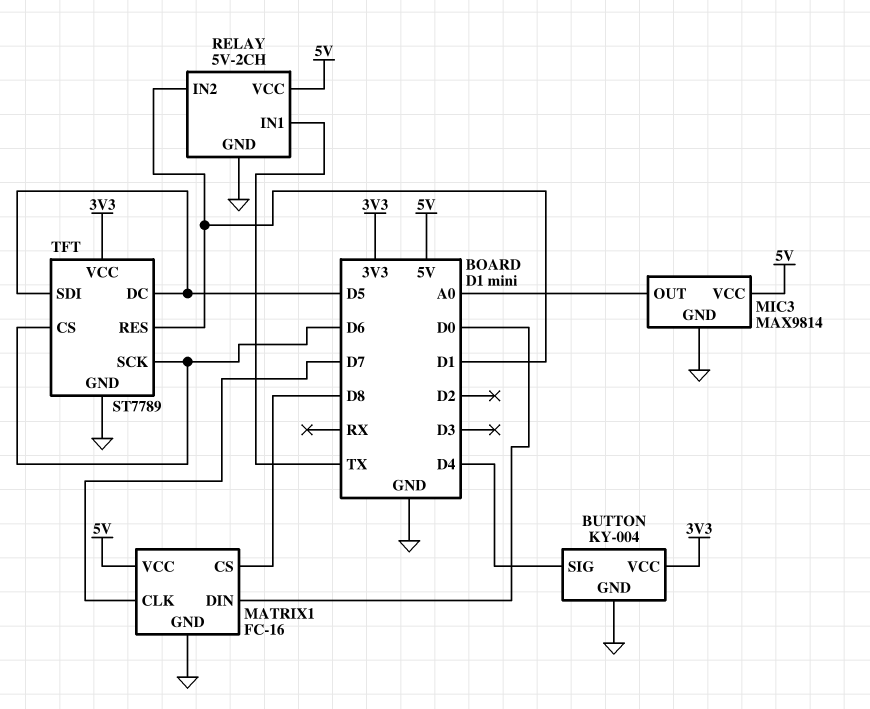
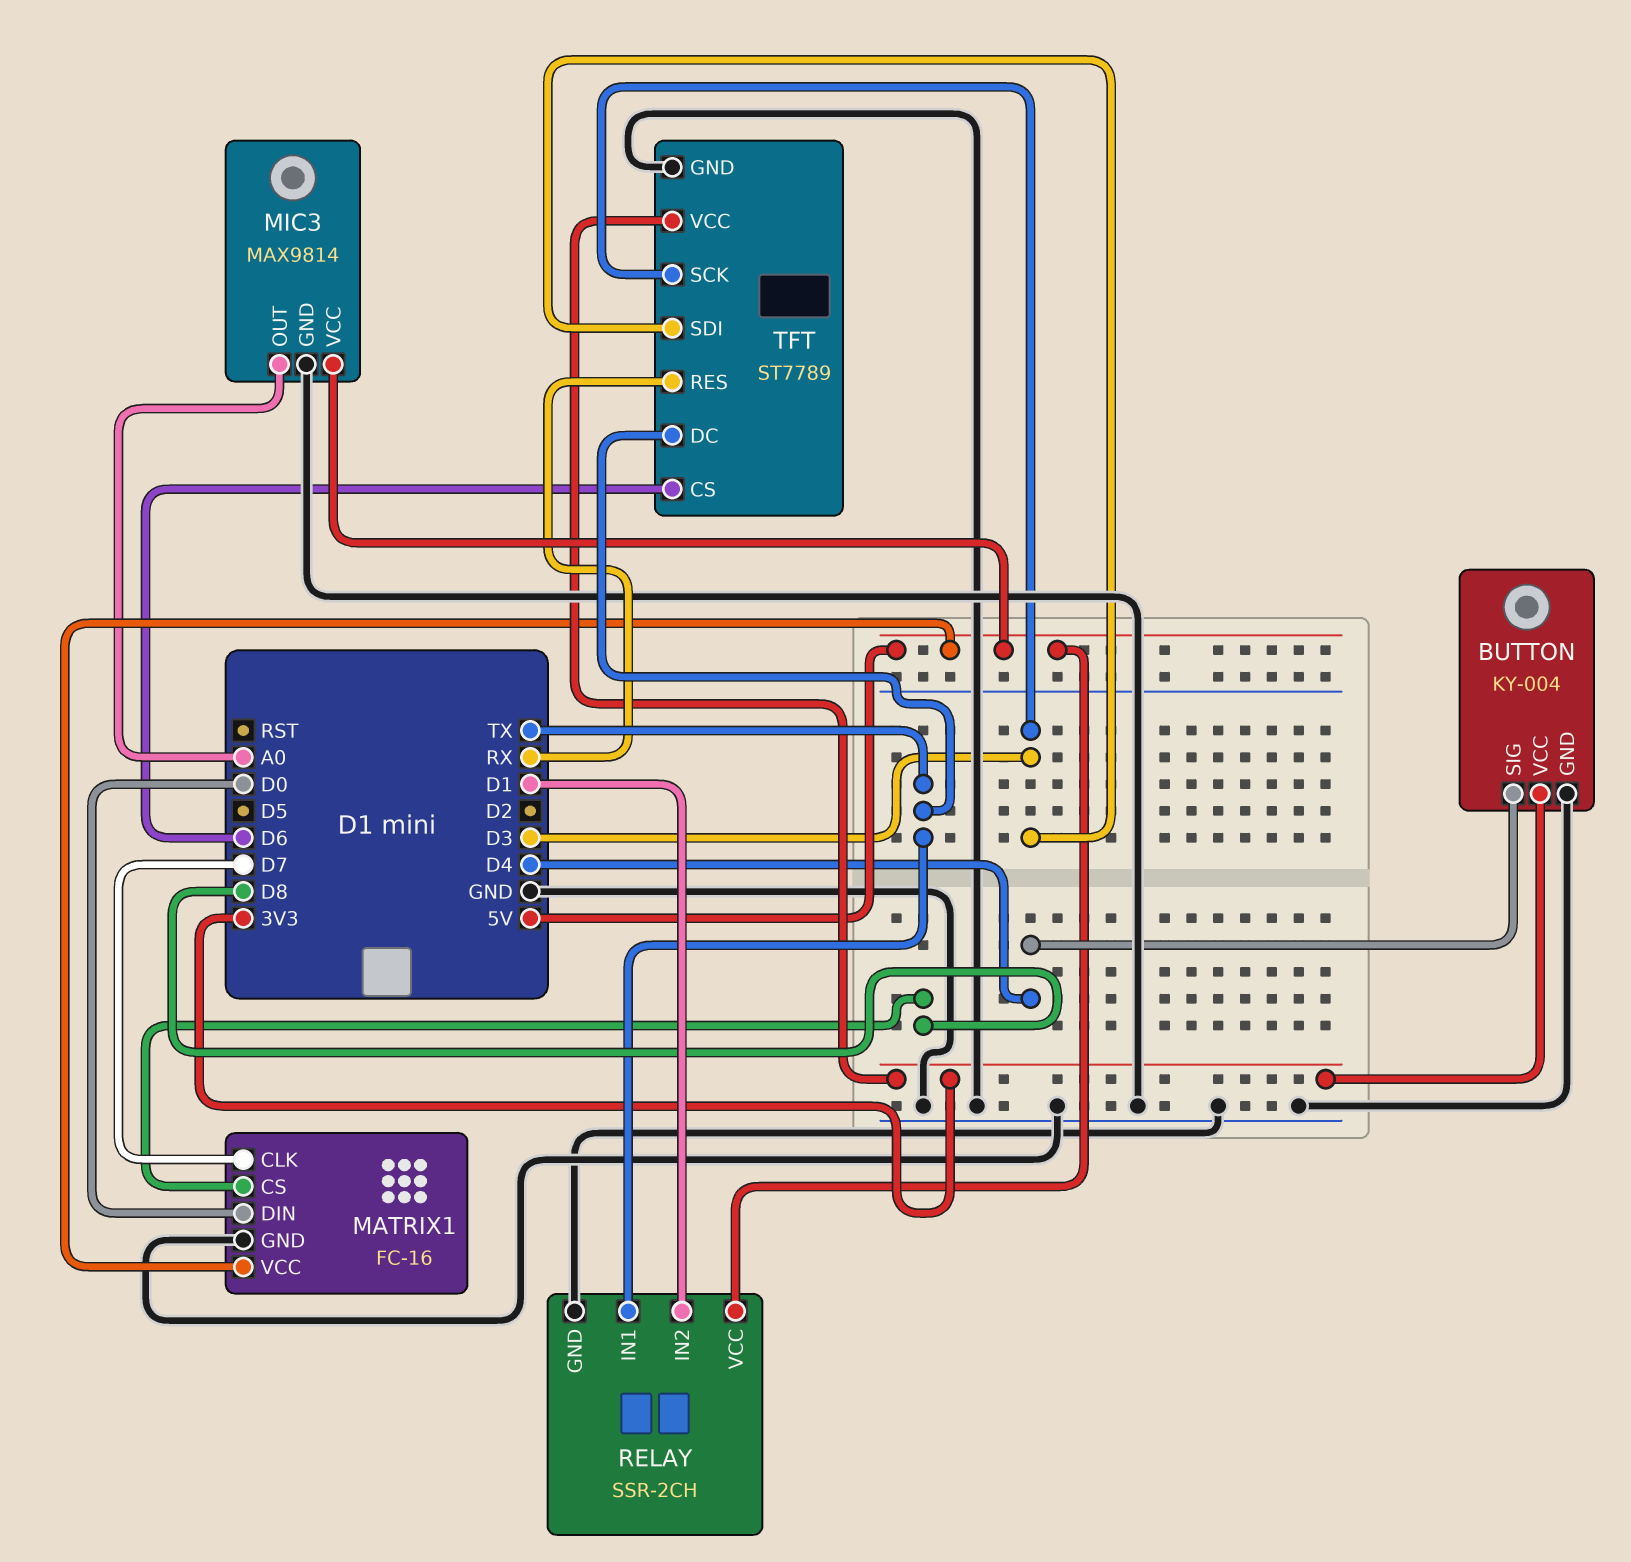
RELAY: 5V-2CH -> SSR-2CH
TFT pin DC: D5 -> TX
TFT pin RES: D1 -> RX
TFT pin SCK: D6 -> D3
TFT pin SDI: D5 -> D3

